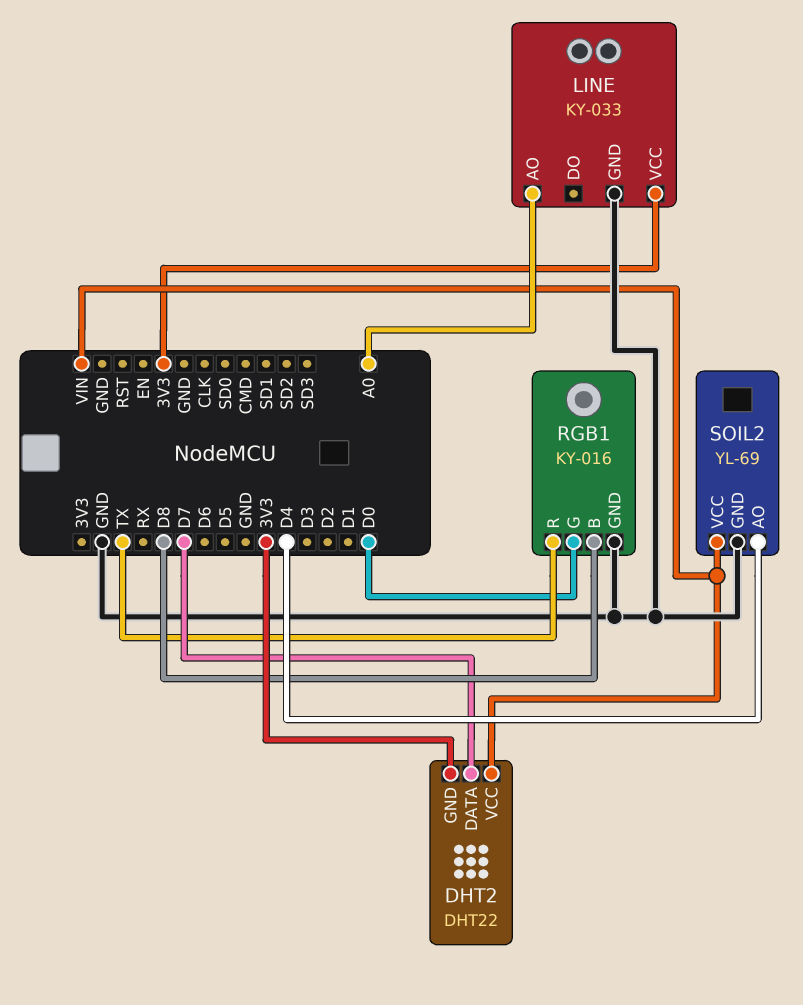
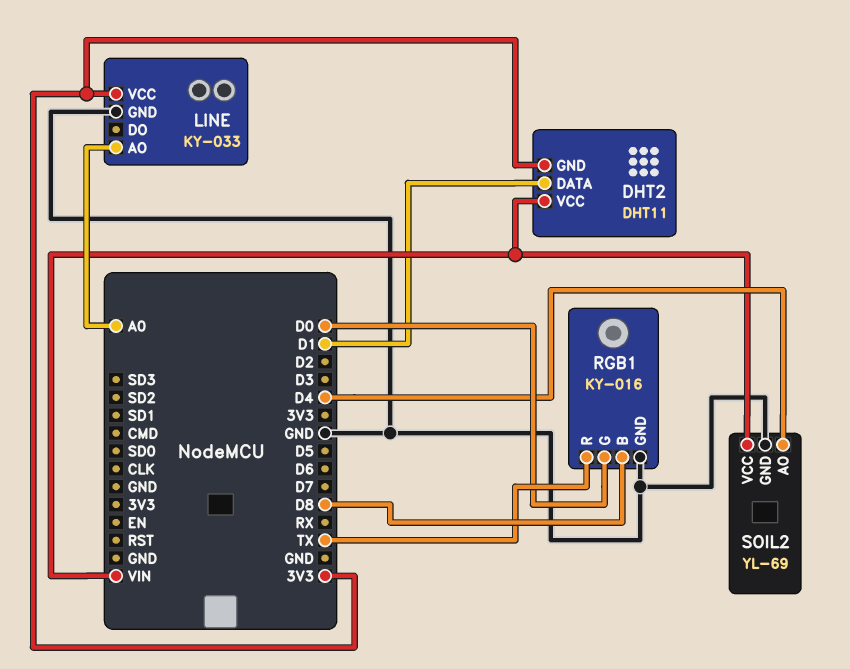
DHT2: DHT22 -> DHT11
DHT2 pin DATA: D7 -> D1

